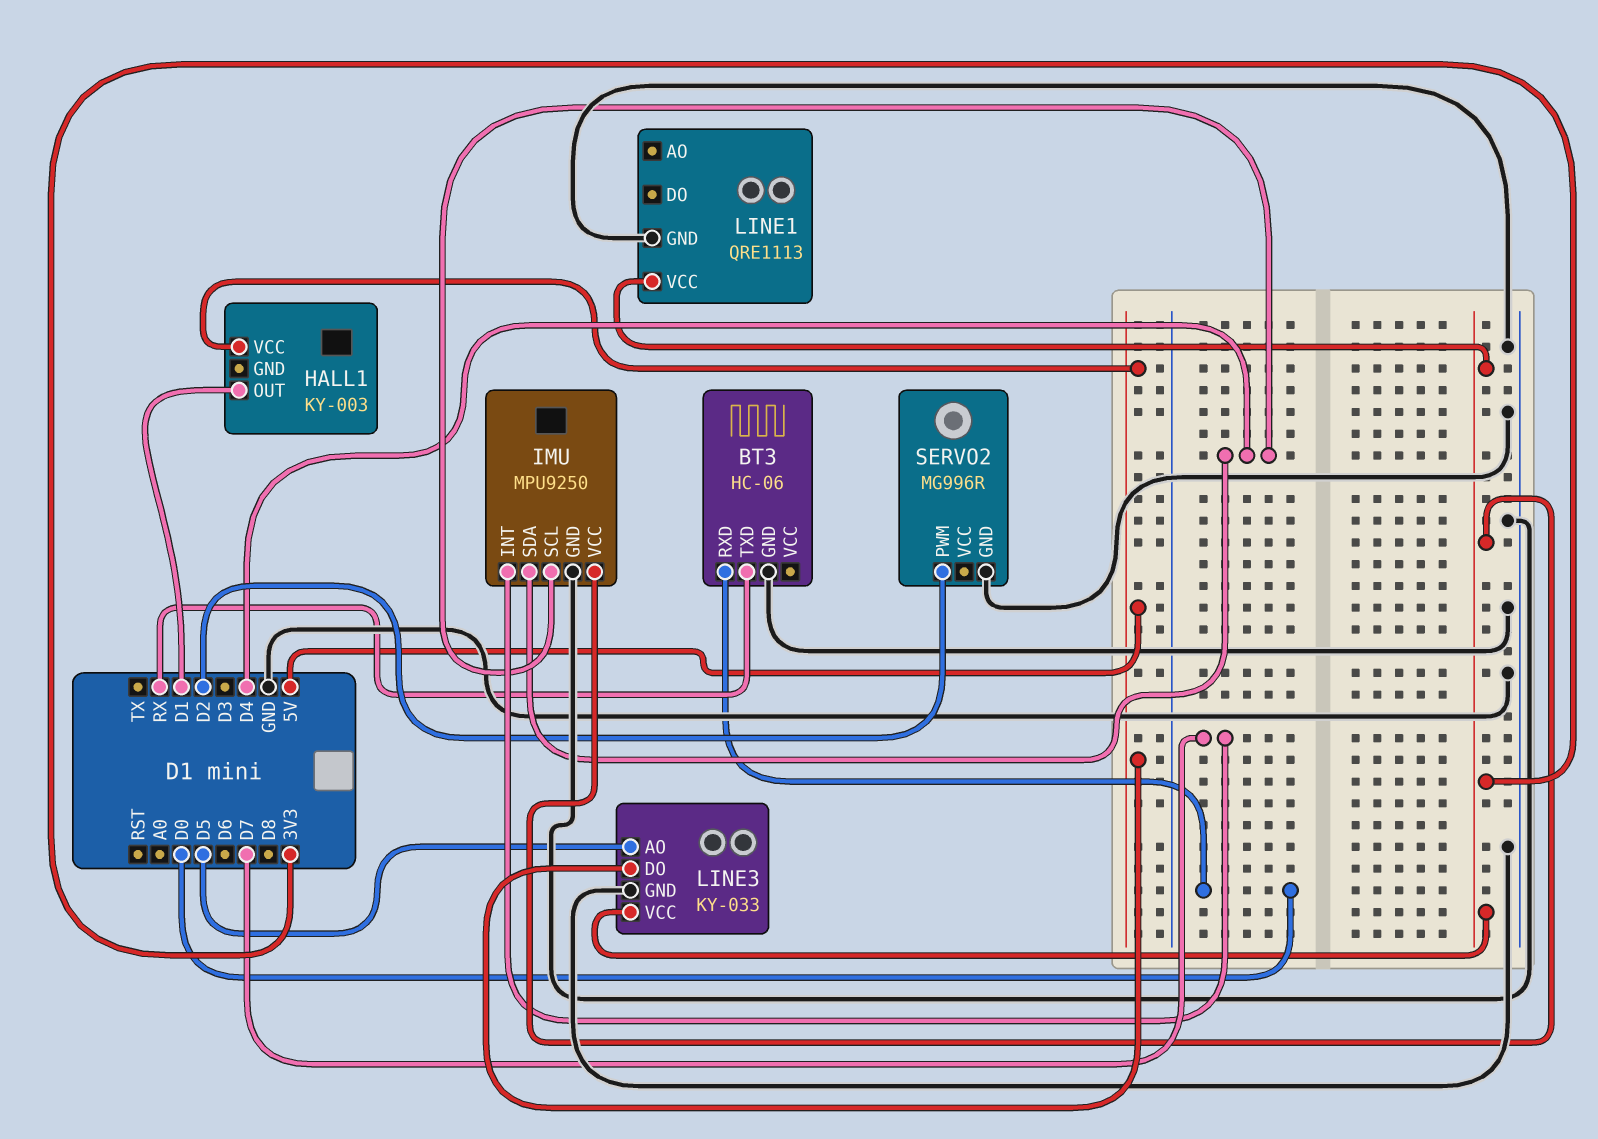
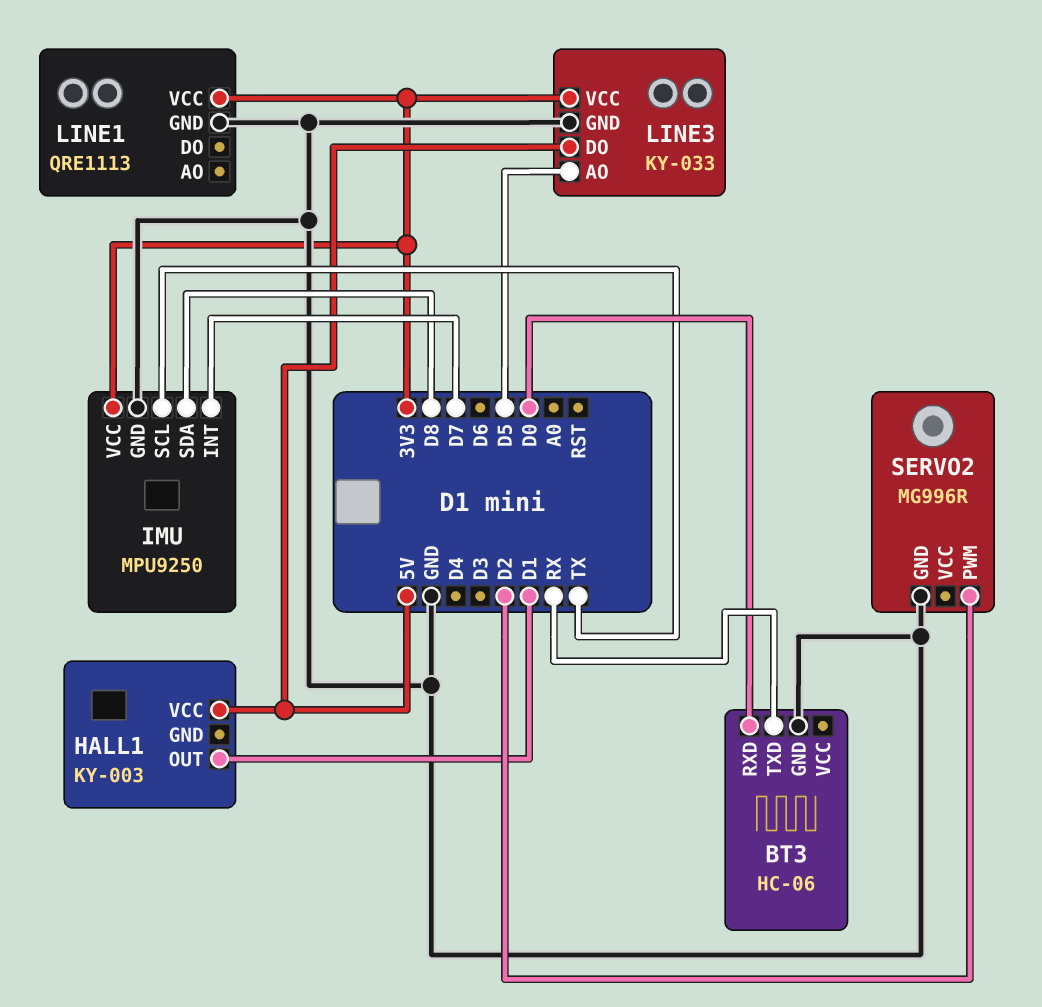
IMU pin SCL: D4 -> TX
IMU pin SDA: D4 -> D8

